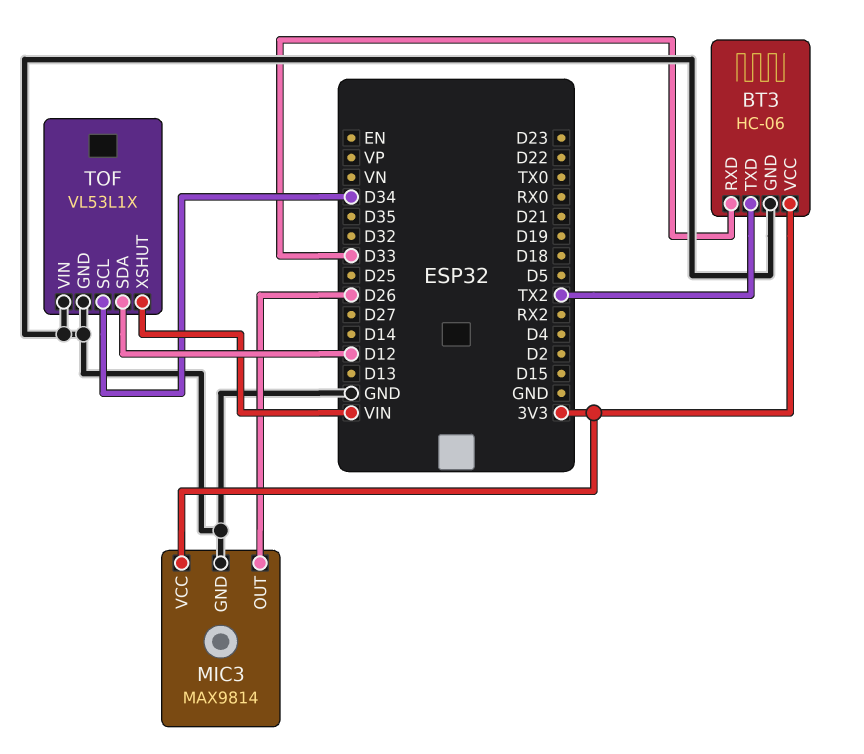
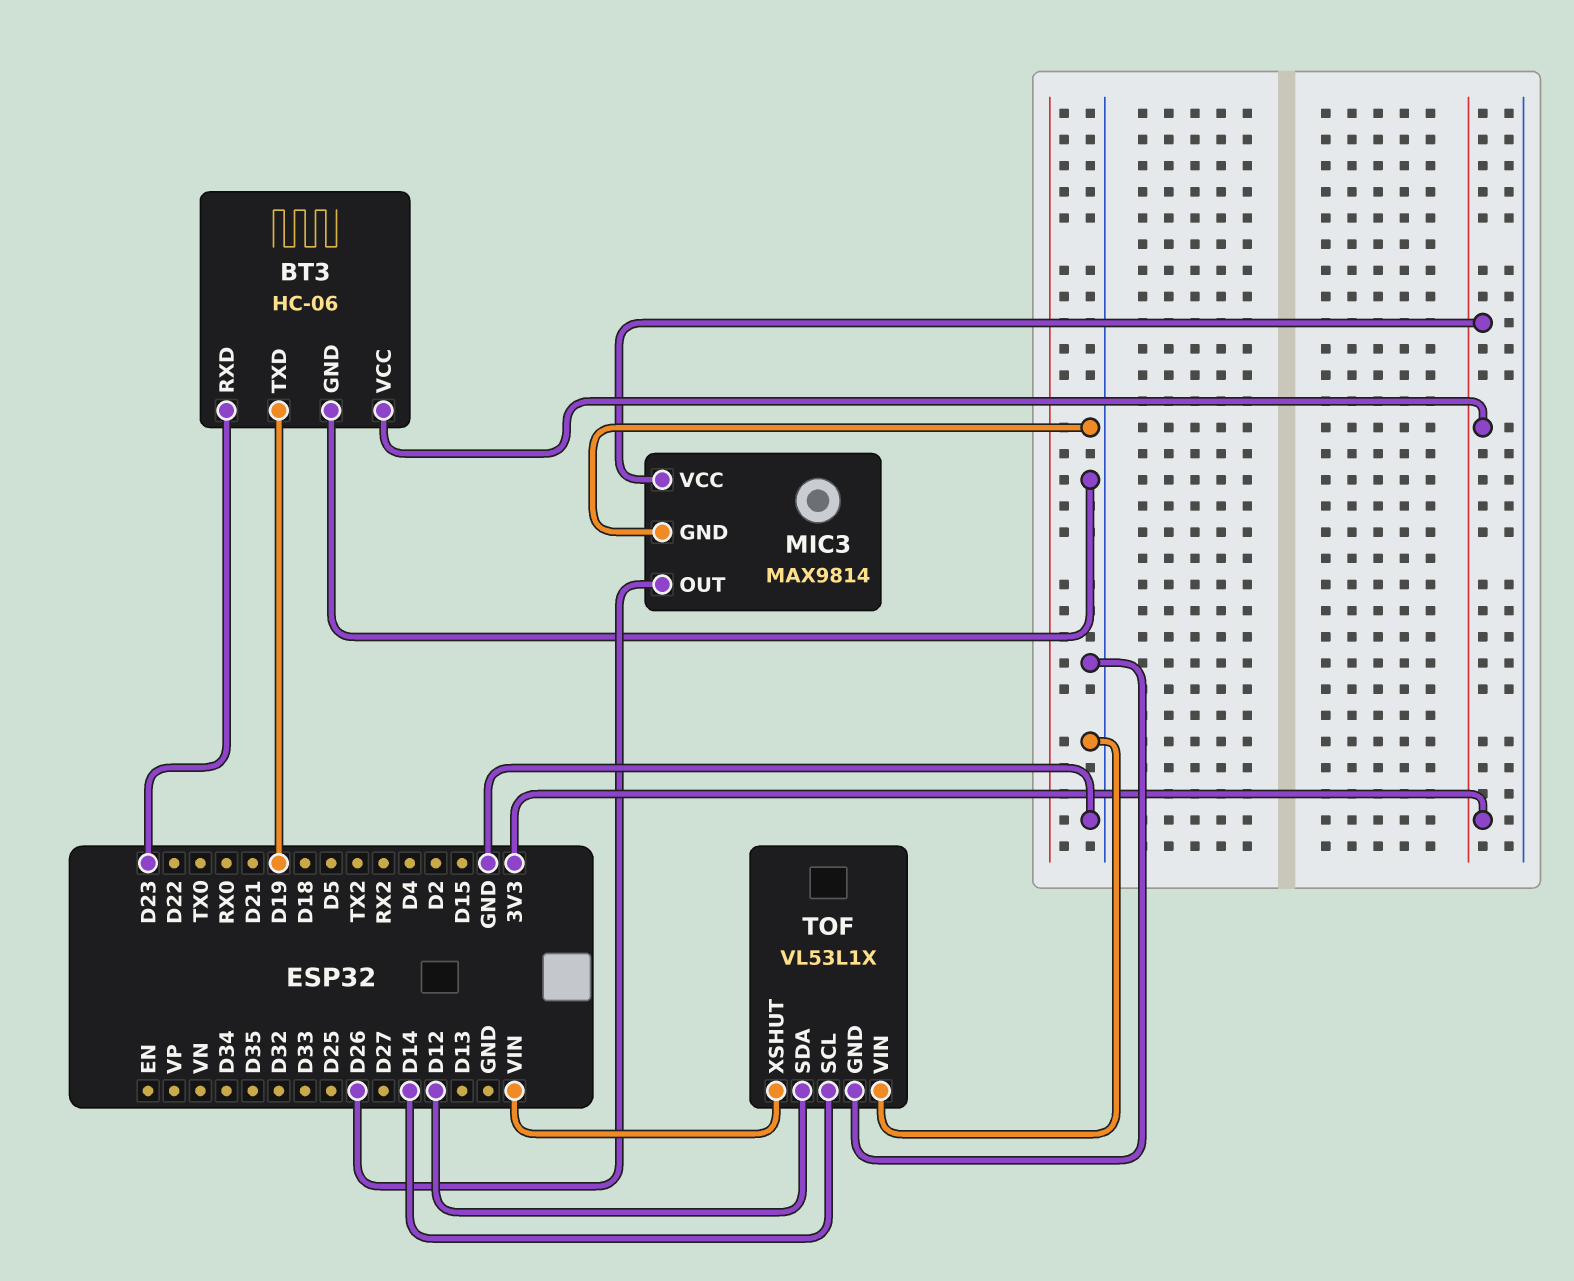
BT3 pin RXD: D33 -> D23
BT3 pin TXD: TX2 -> D19
TOF pin SCL: D34 -> D14

